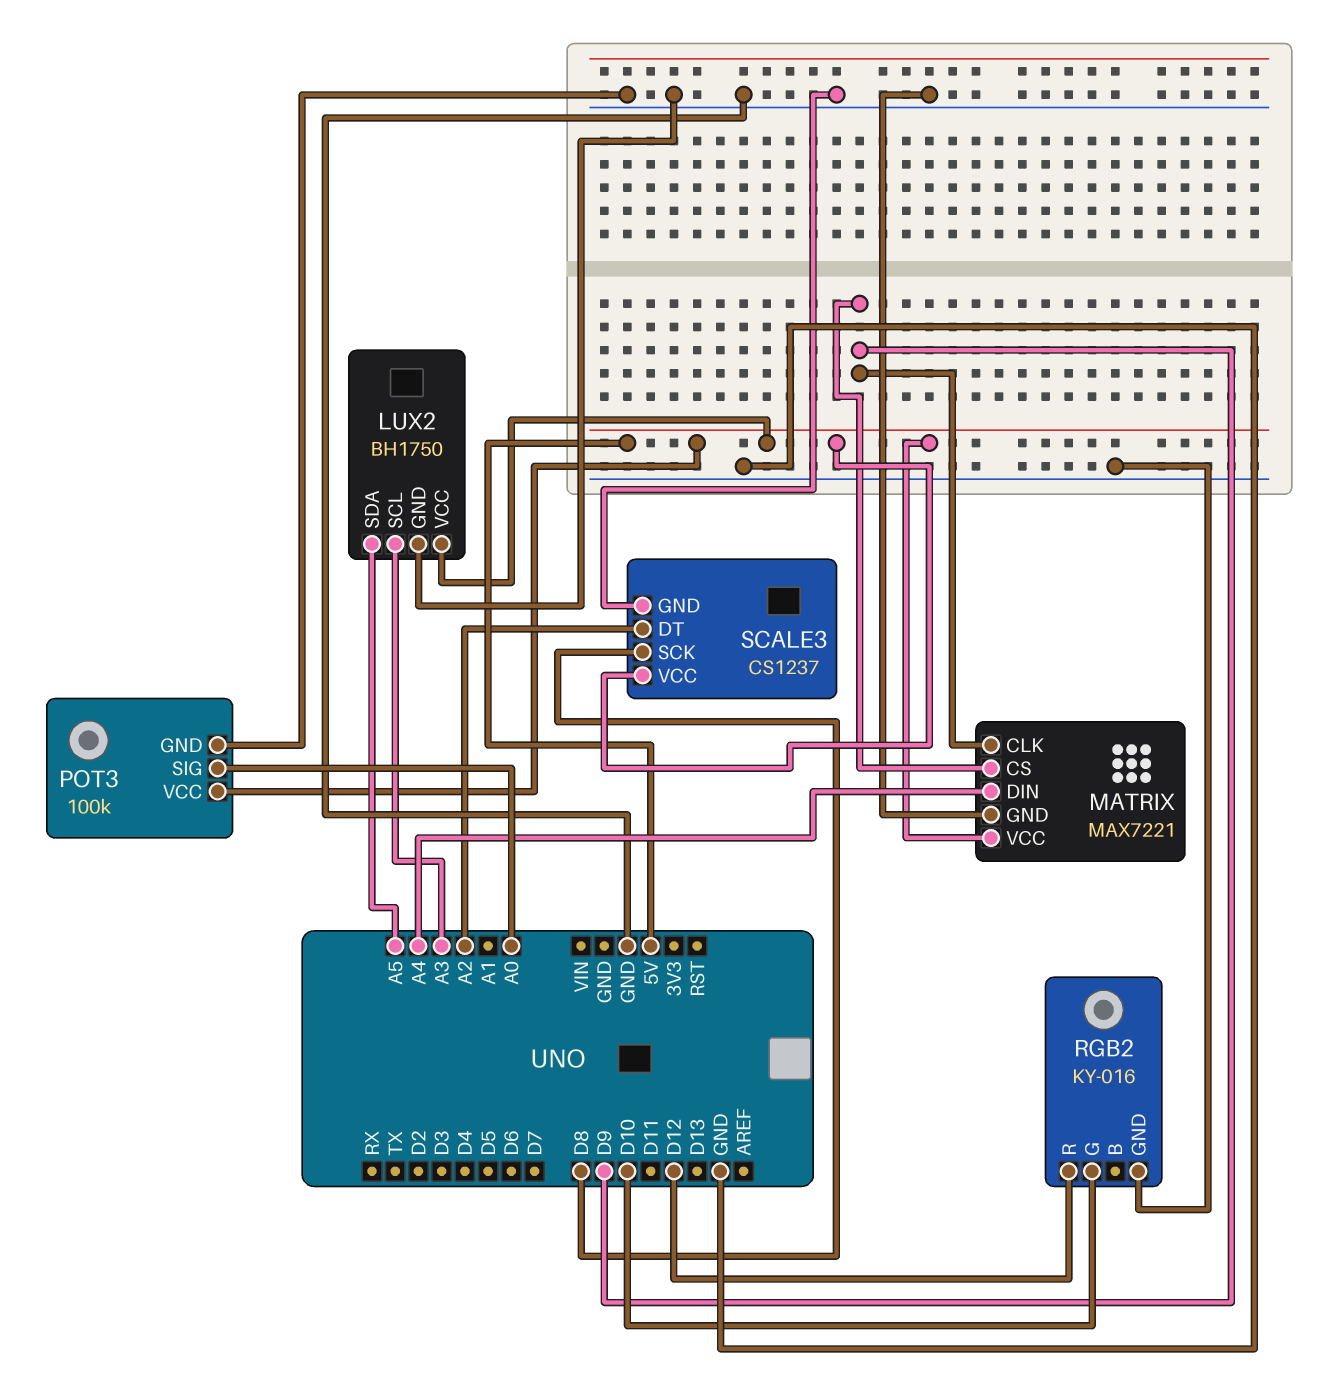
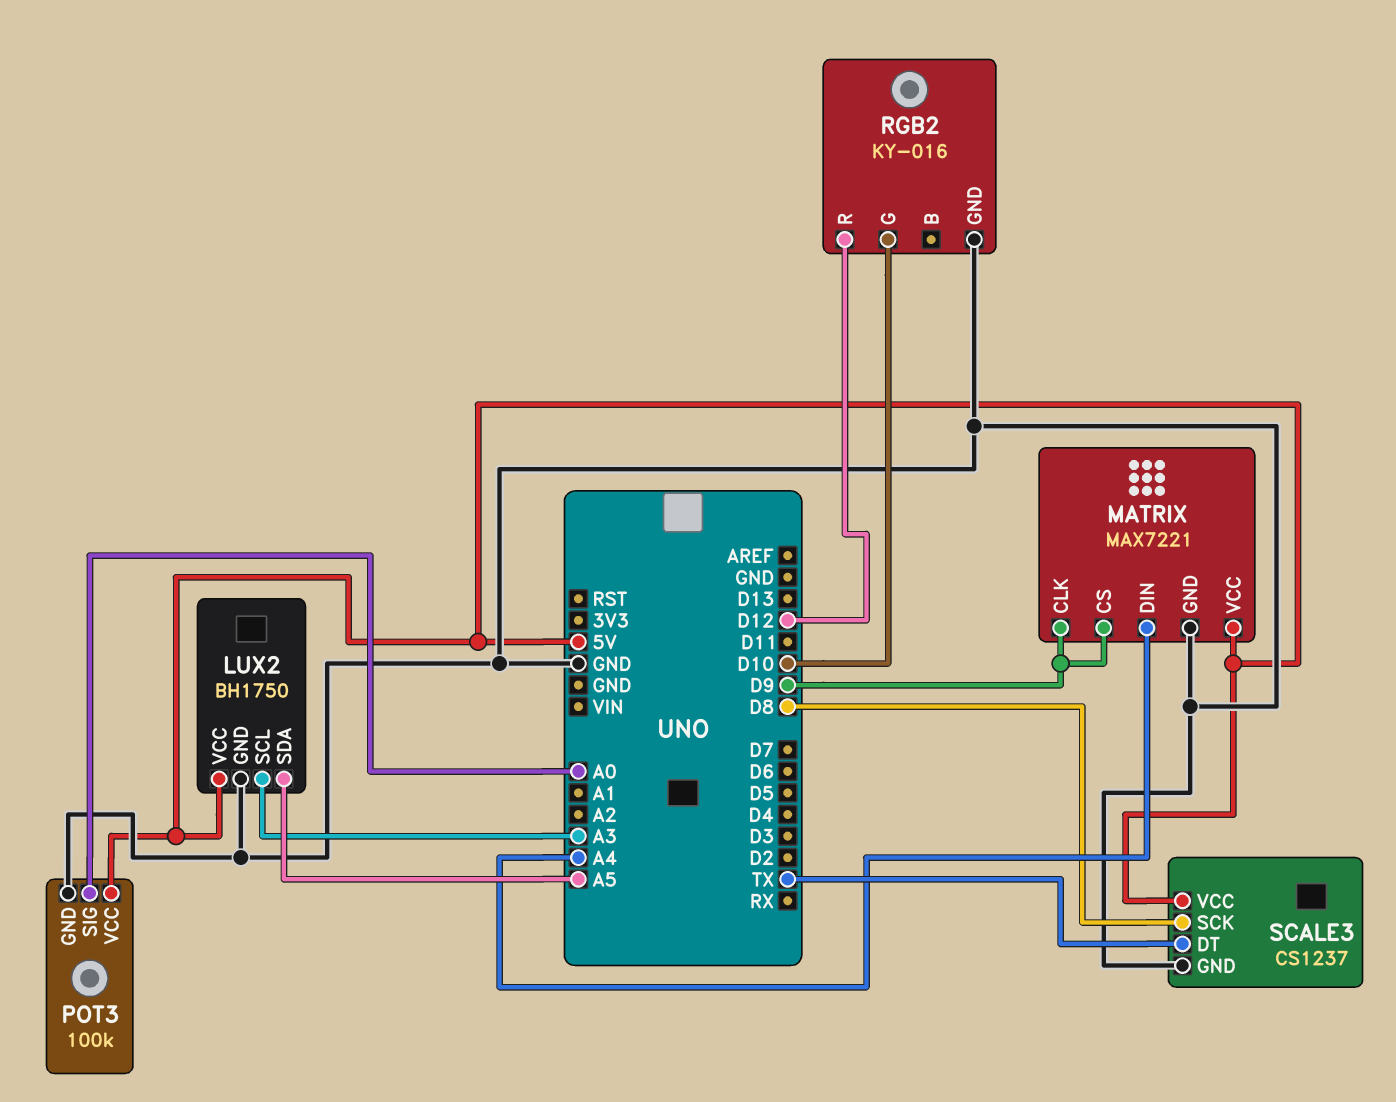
SCALE3 pin DT: A2 -> TX

